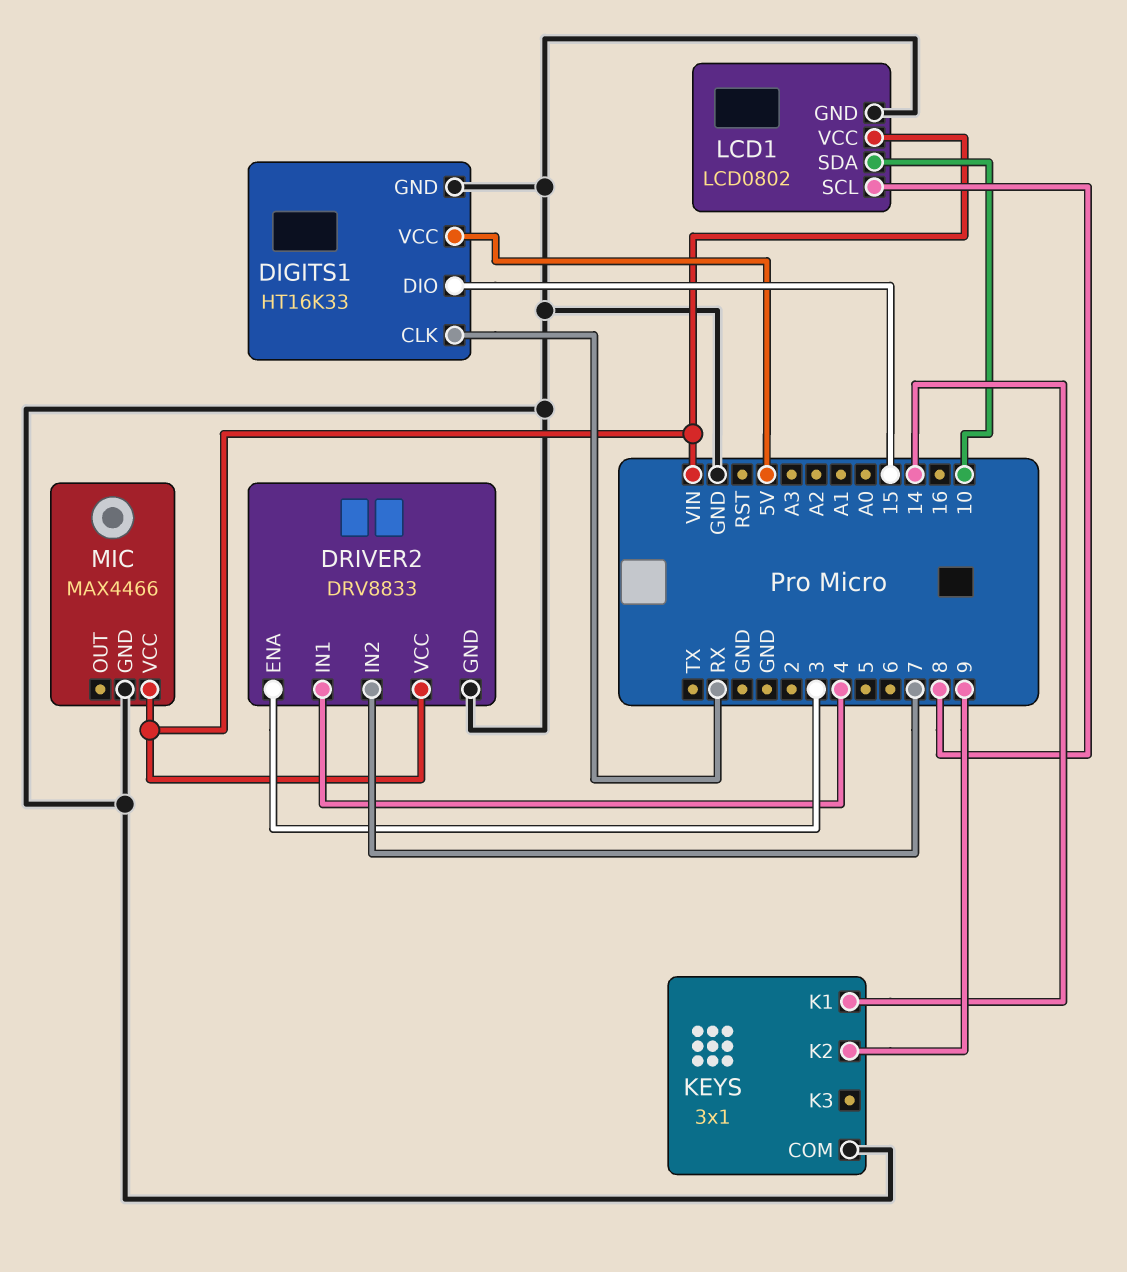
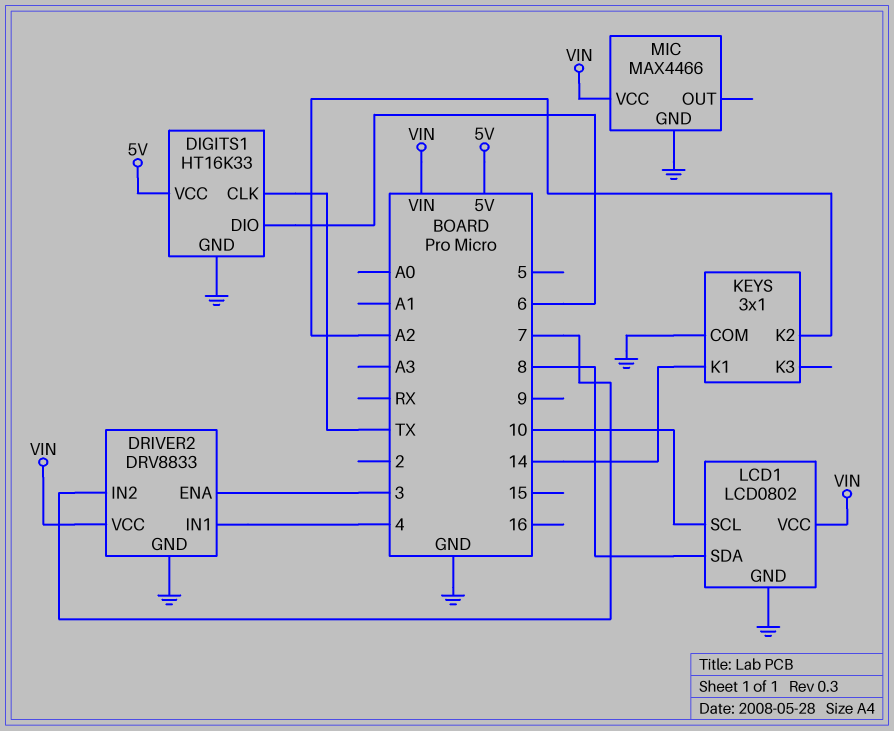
DIGITS1 pin CLK: RX -> TX
DIGITS1 pin DIO: 15 -> 6
KEYS pin K2: 9 -> A2
LCD1 pin SCL: 8 -> 10
LCD1 pin SDA: 10 -> 8

